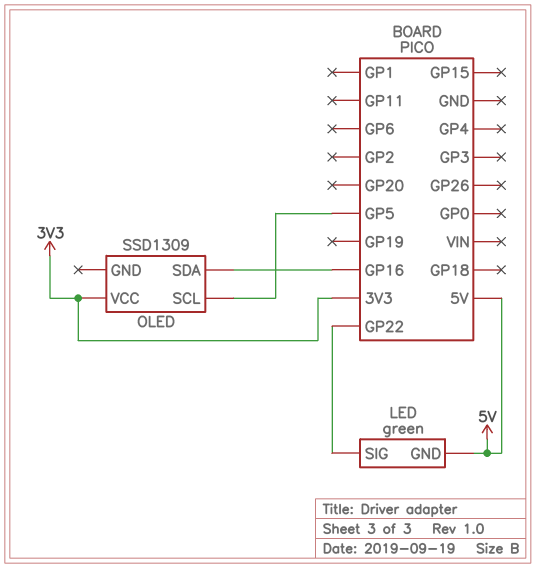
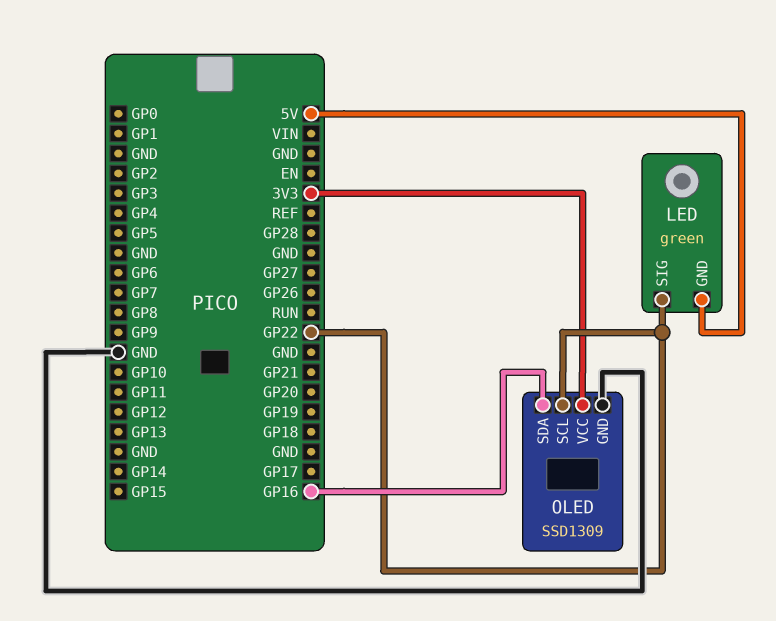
OLED pin GND: none -> GND
OLED pin SCL: GP5 -> GP22

